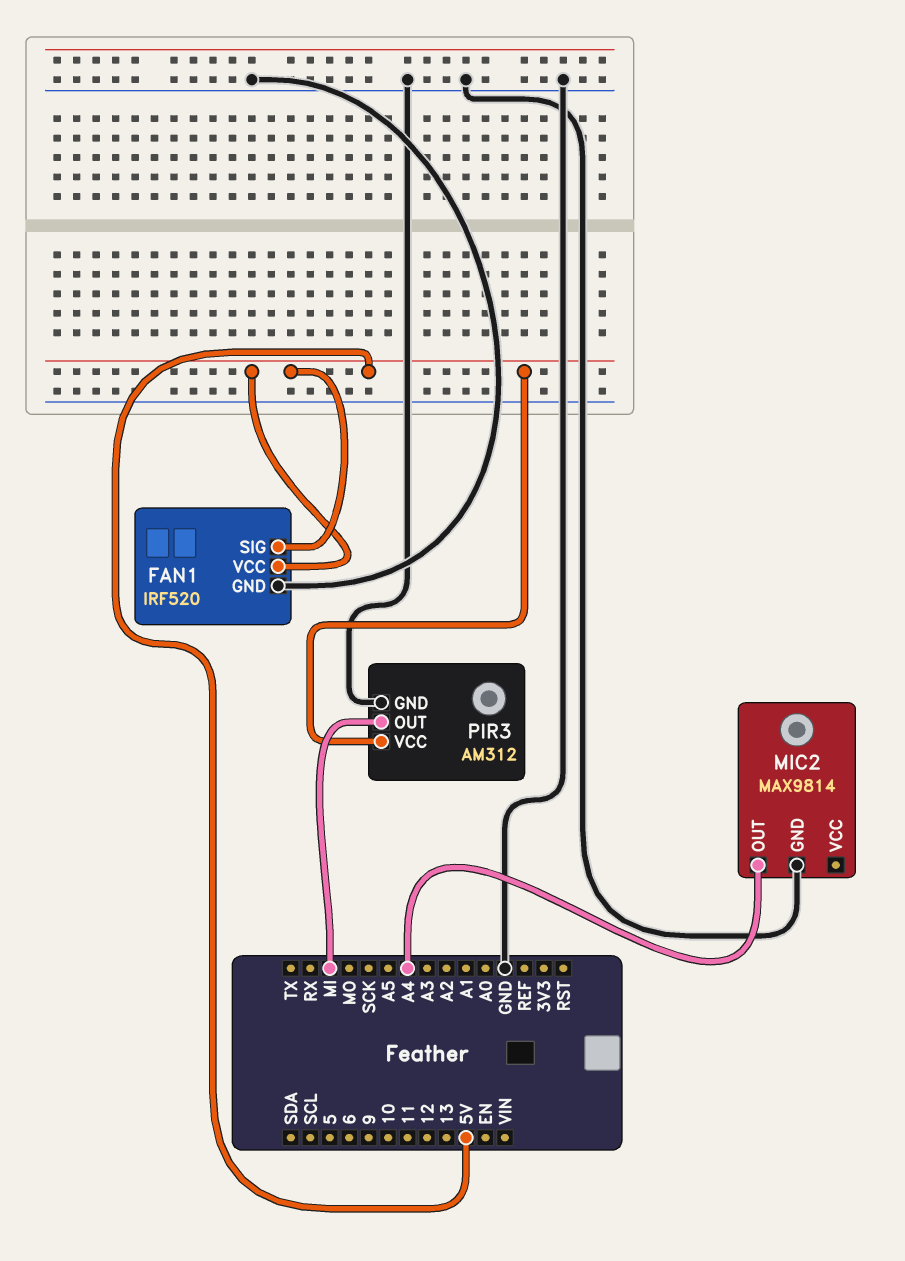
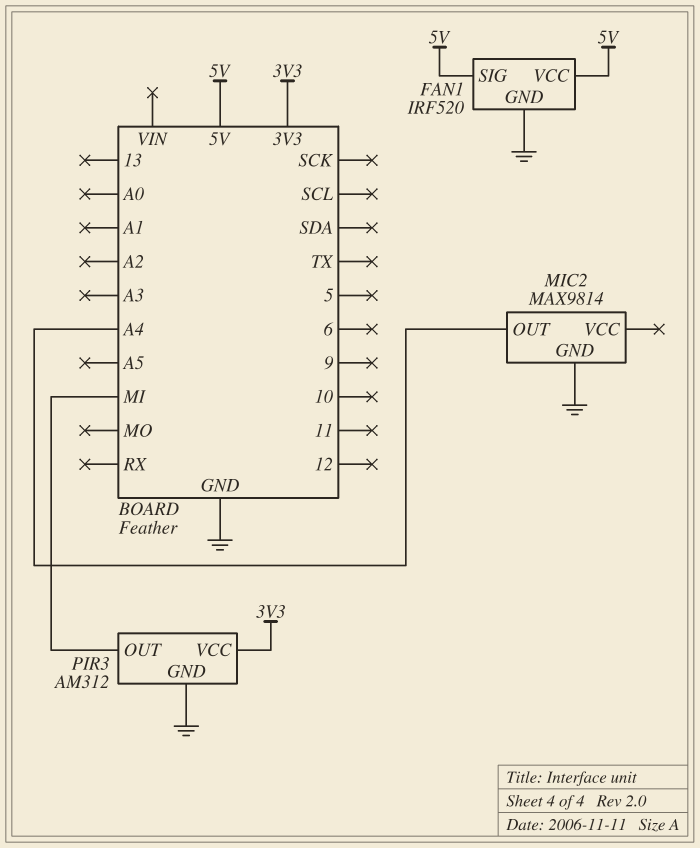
PIR3 pin VCC: 5V -> 3V3

